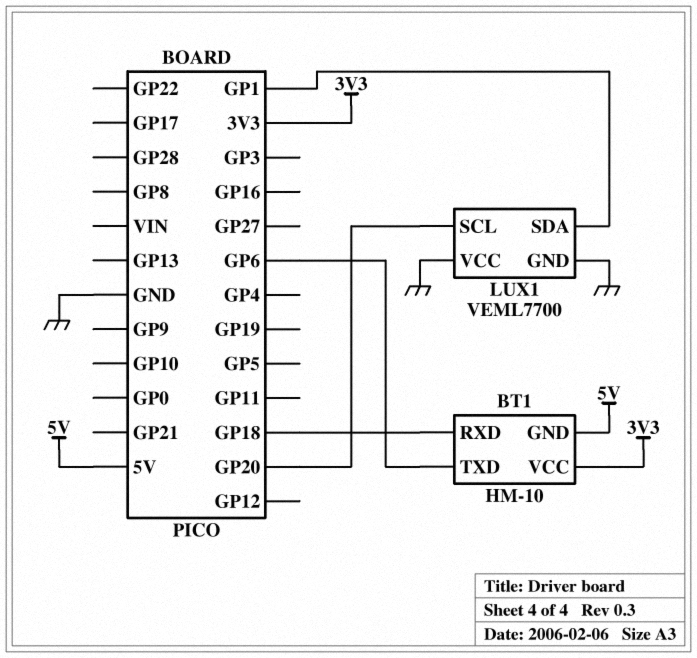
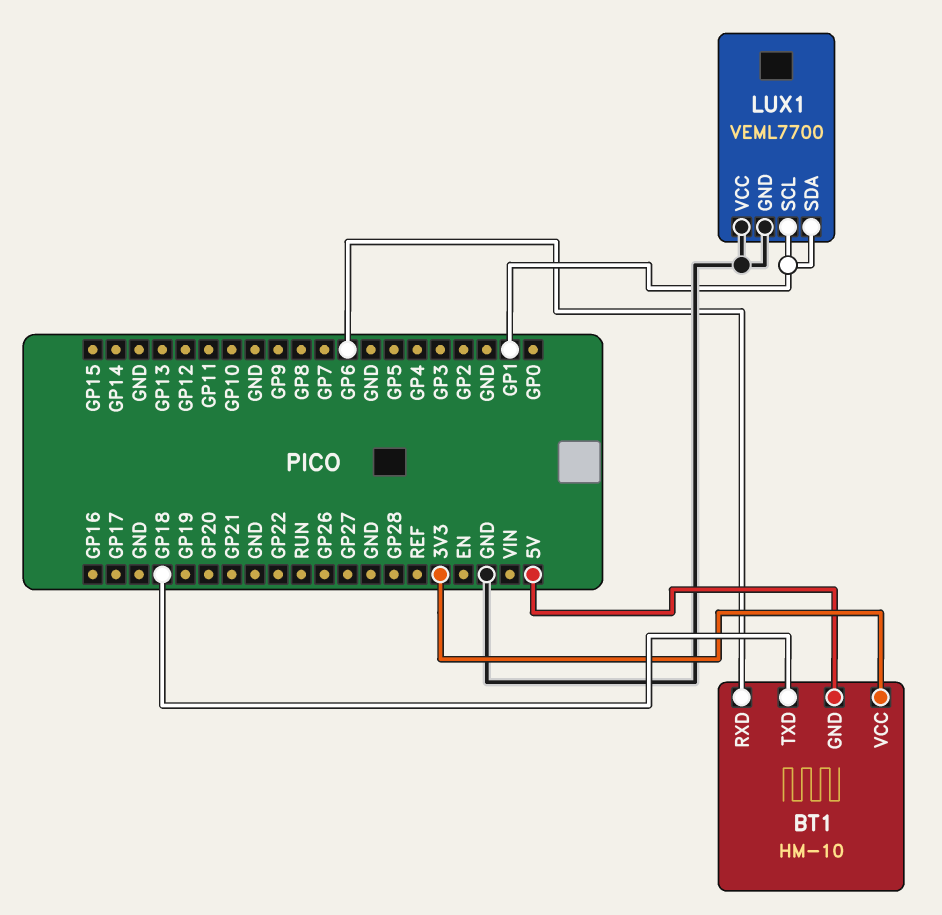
BT1 pin RXD: GP18 -> GP6
BT1 pin TXD: GP6 -> GP18
LUX1 pin SCL: GP20 -> GP1

